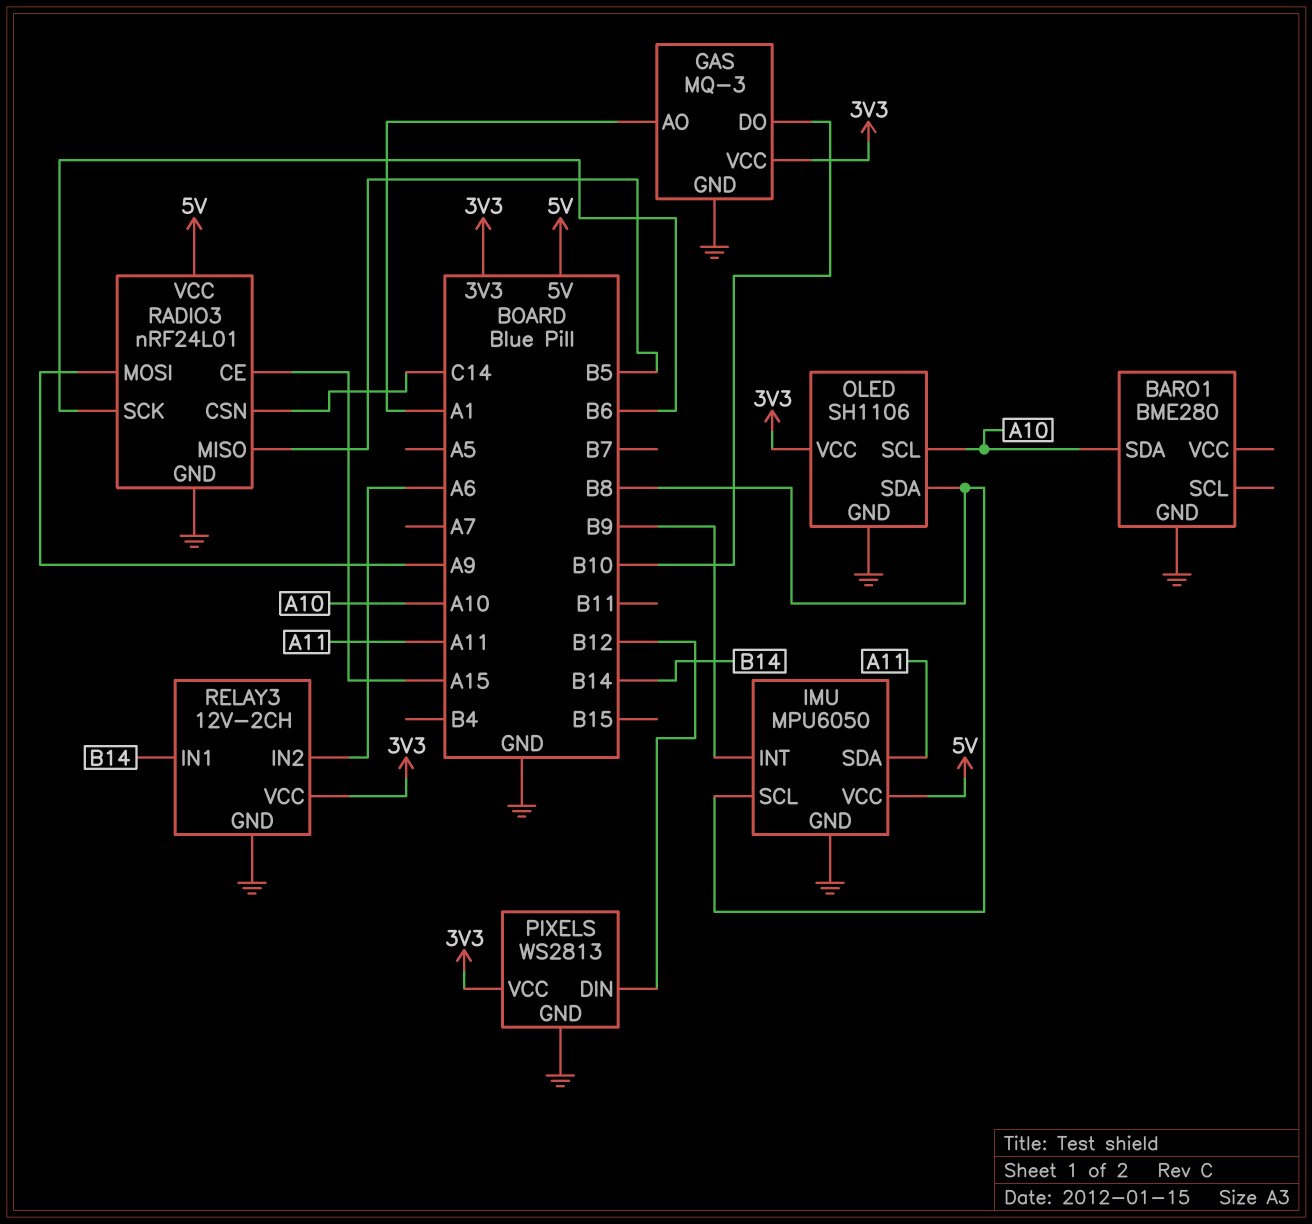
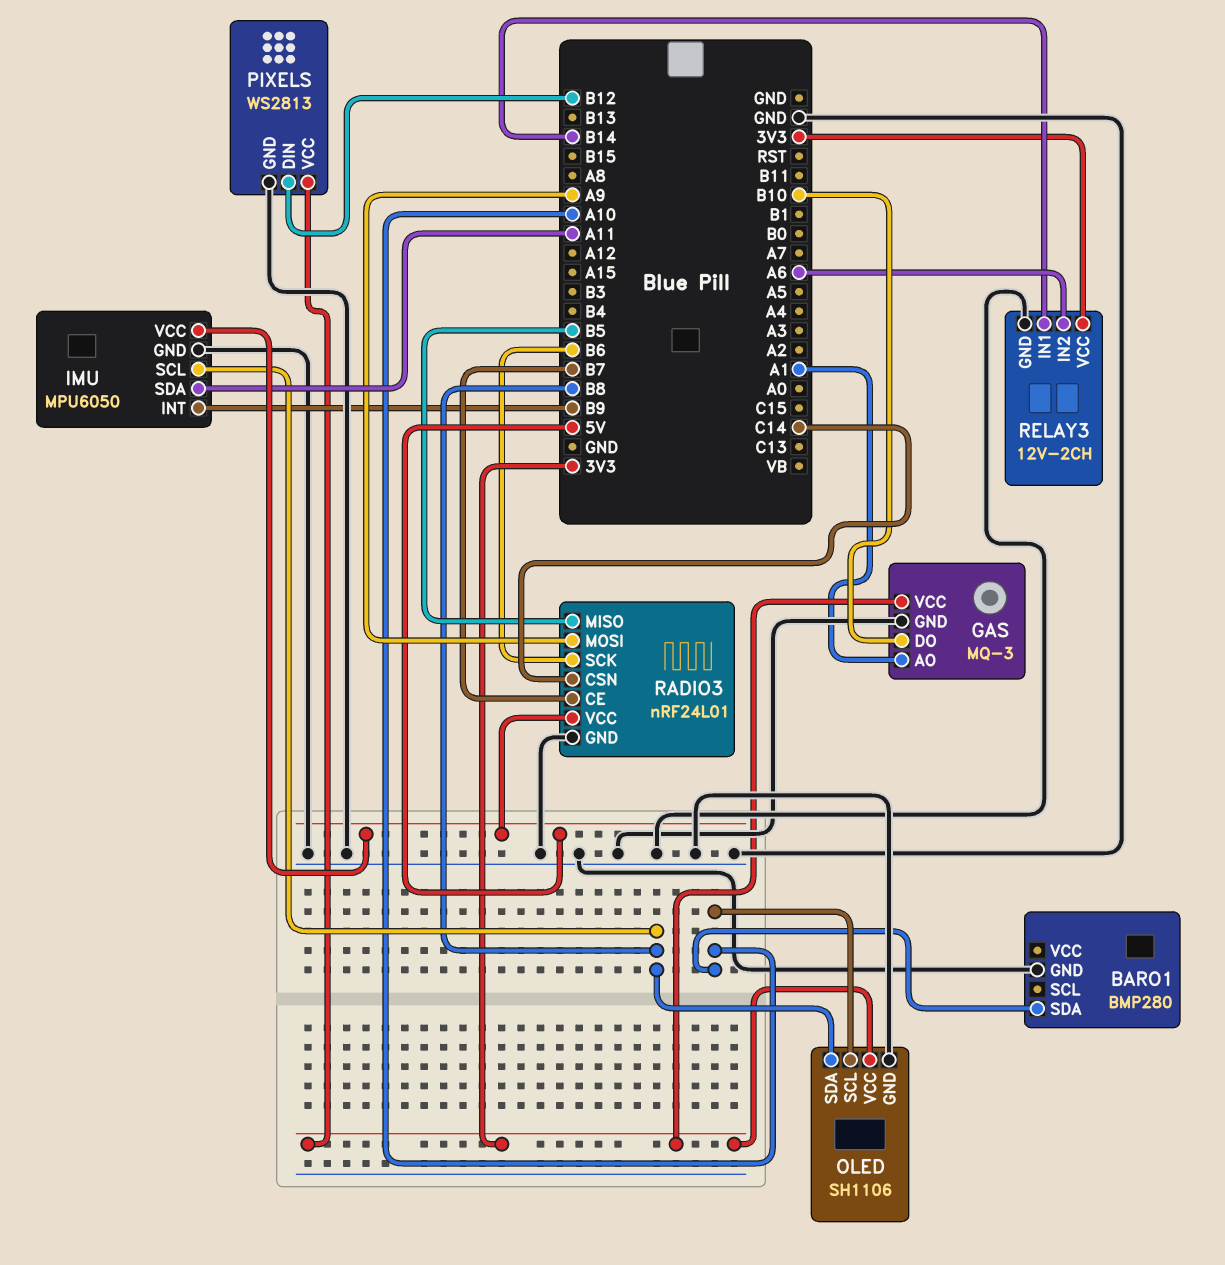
BARO1: BME280 -> BMP280
RADIO3 pin CE: A15 -> B7

